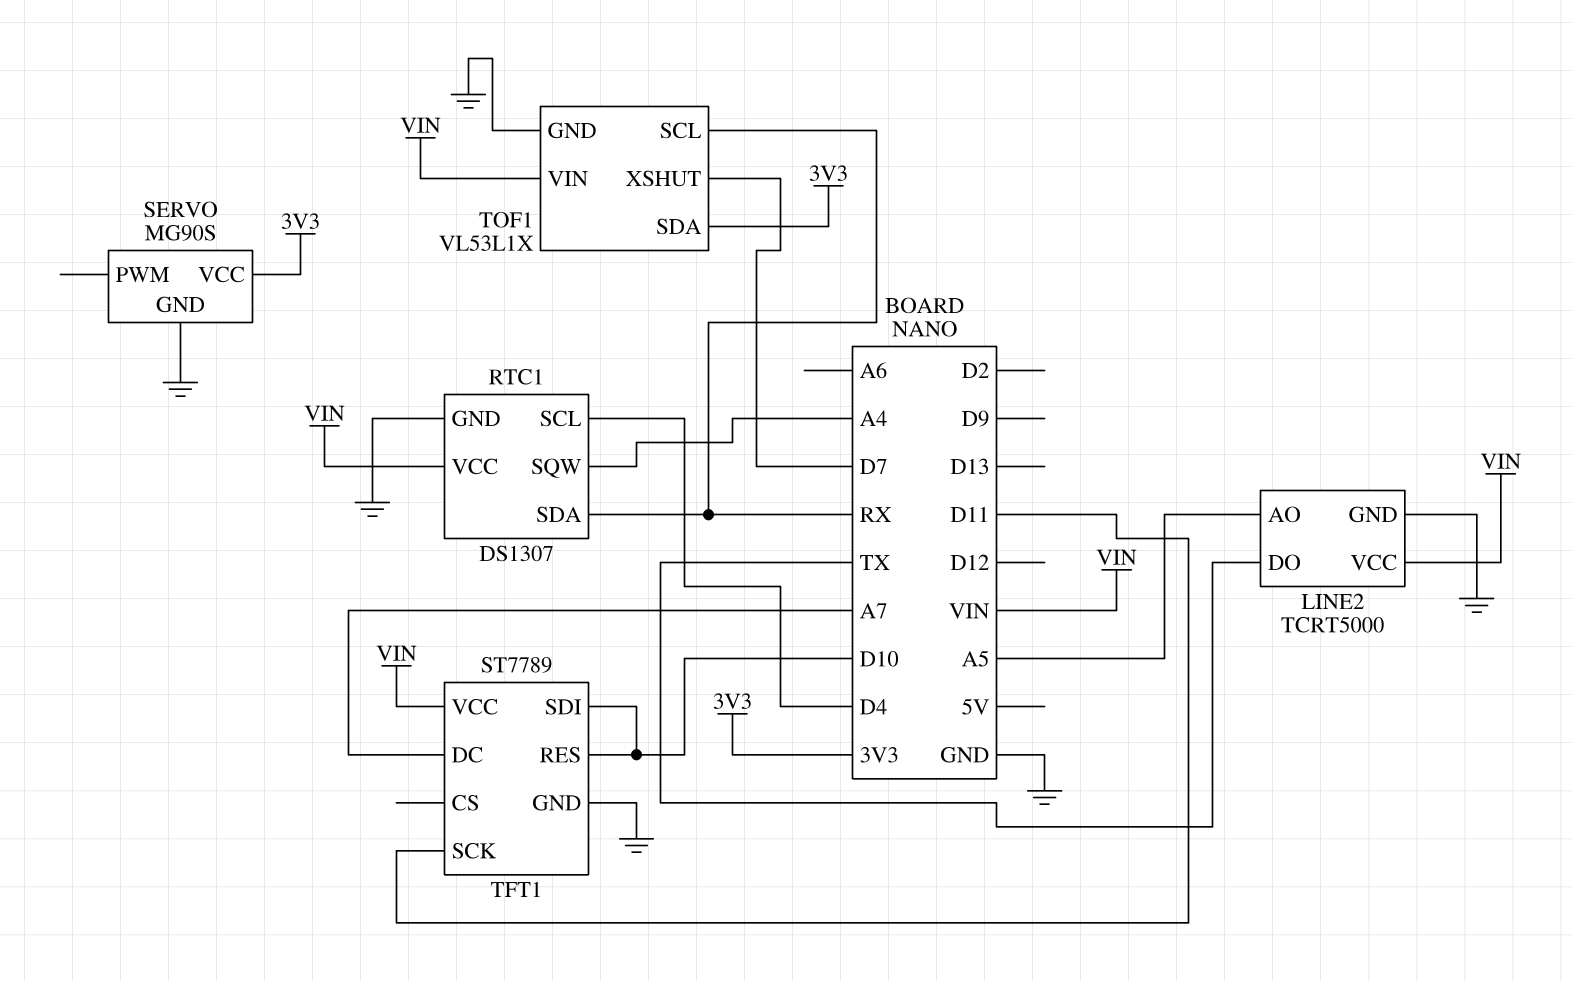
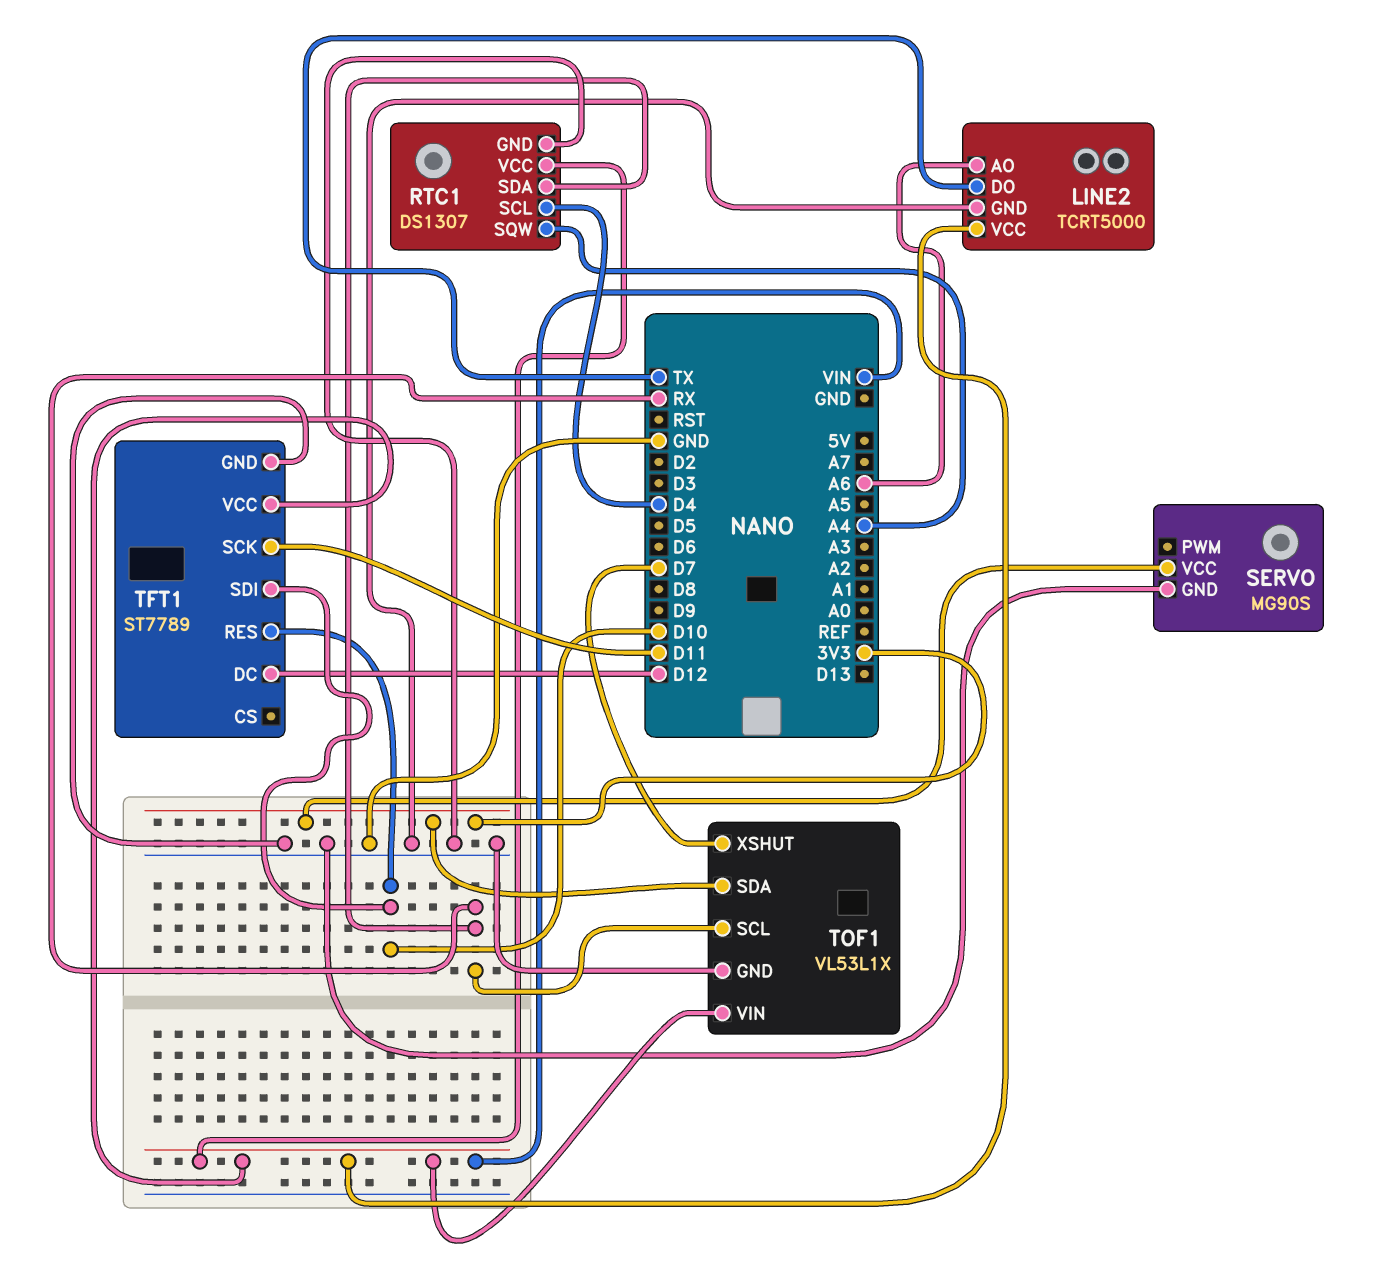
LINE2 pin AO: A5 -> A6
TFT1 pin DC: A7 -> D12

